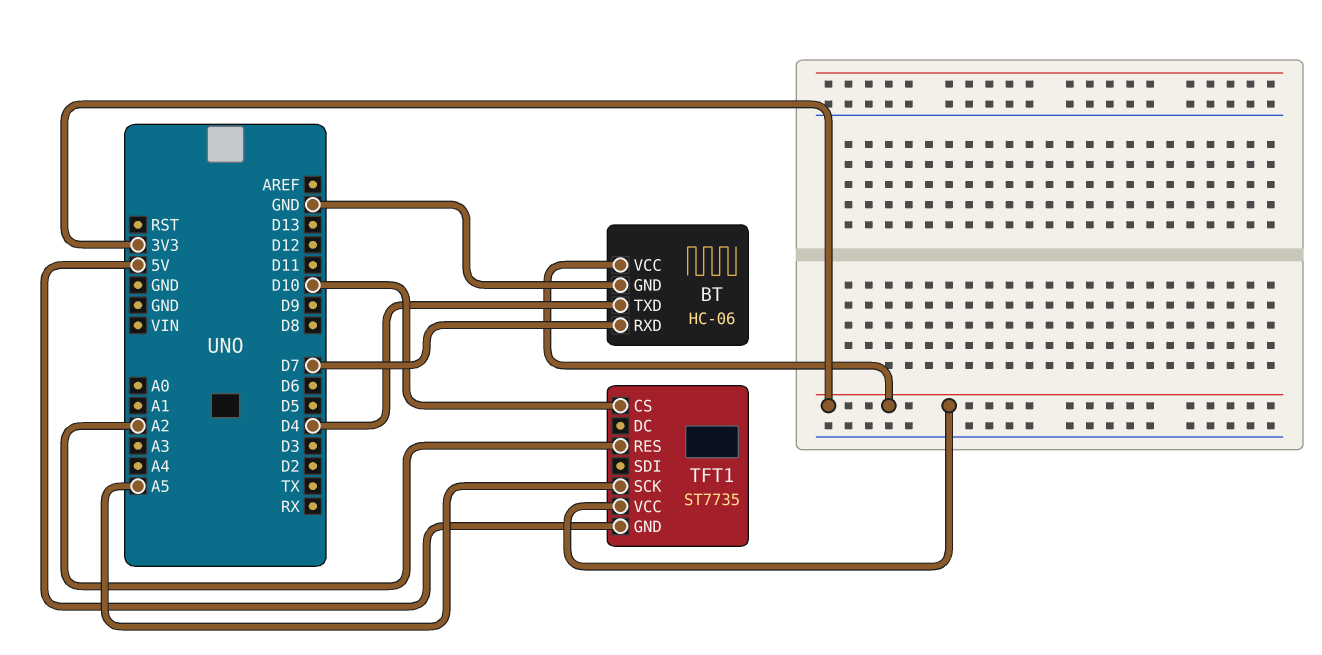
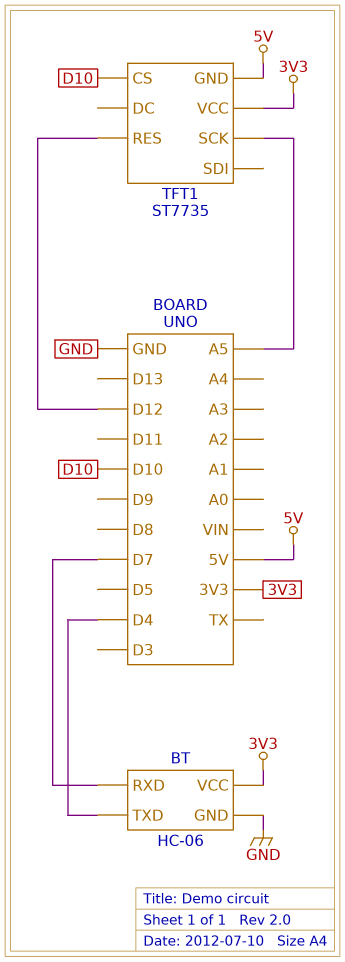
TFT1 pin RES: A2 -> D12

